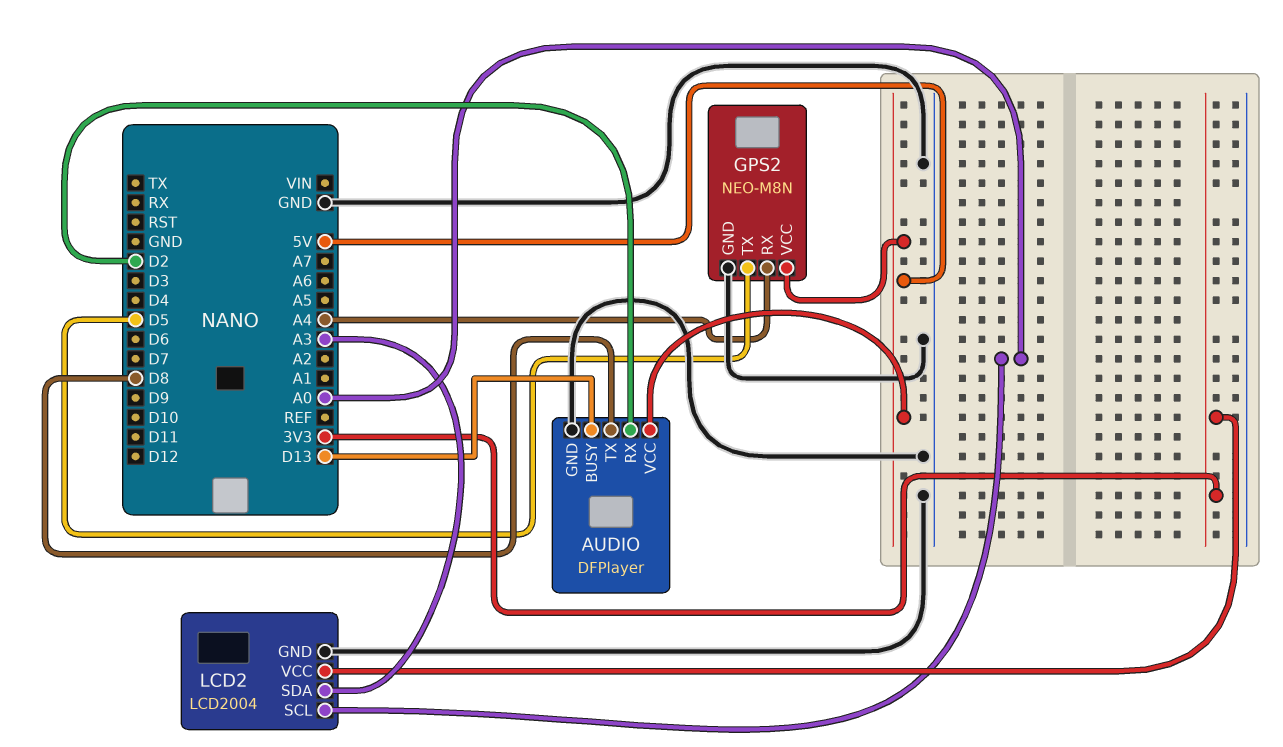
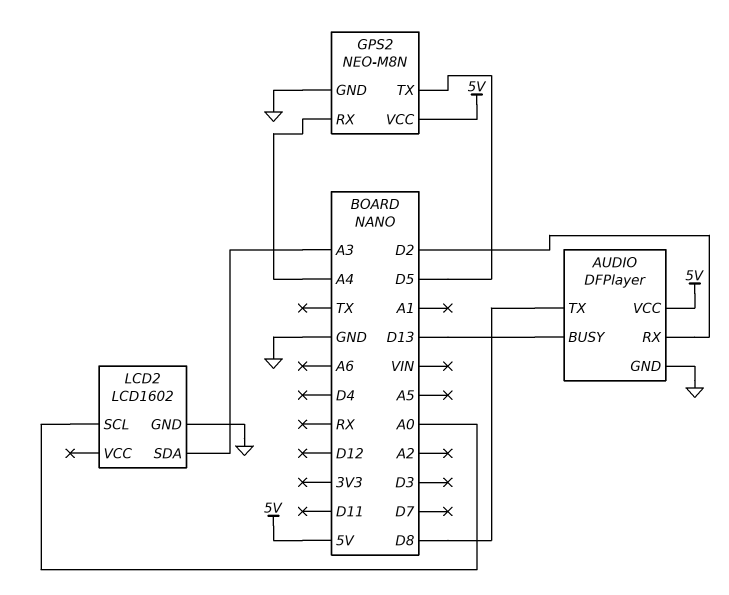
LCD2: LCD2004 -> LCD1602
LCD2 pin VCC: 3V3 -> none

